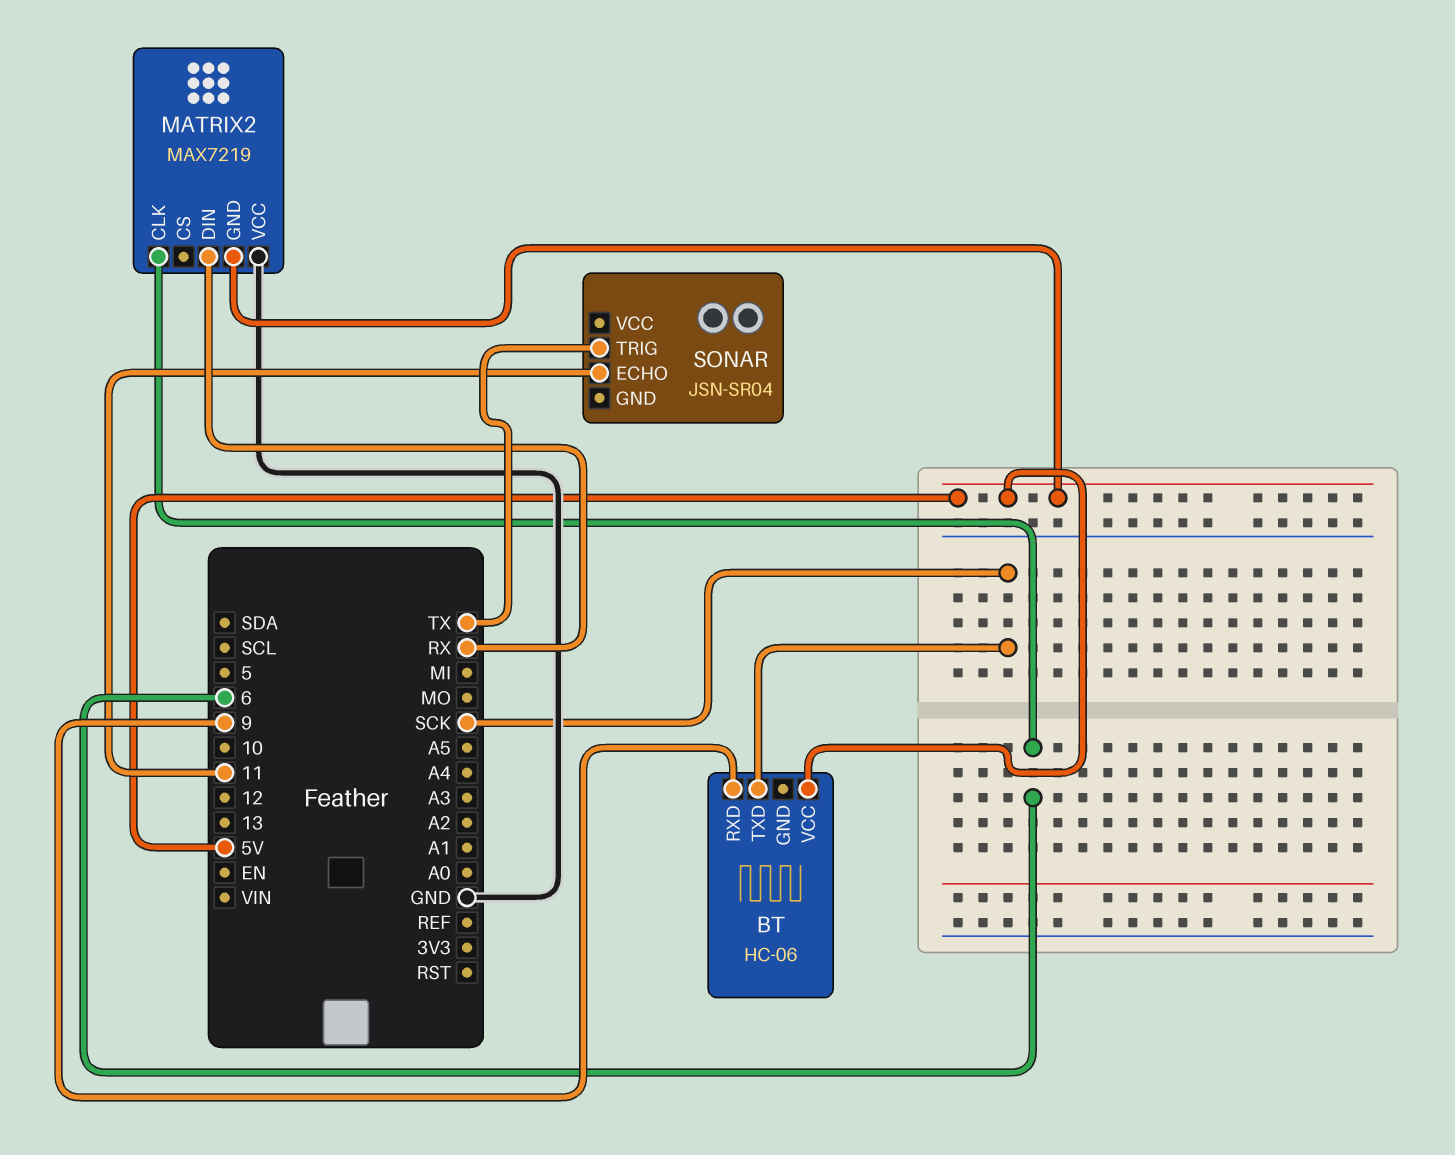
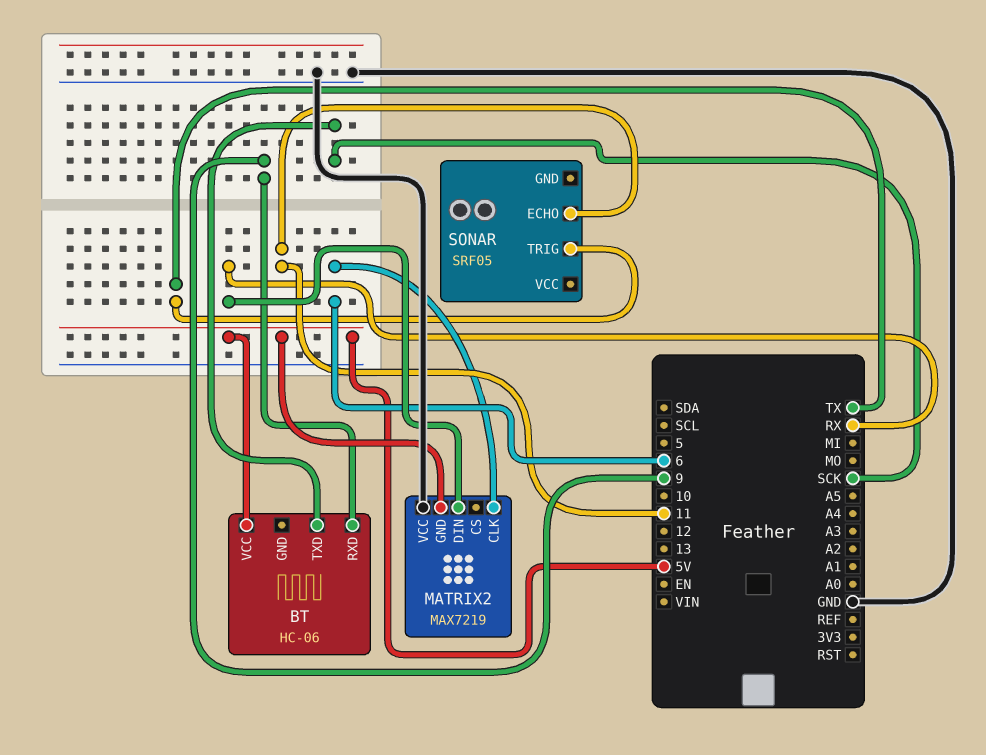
SONAR: JSN-SR04 -> SRF05

